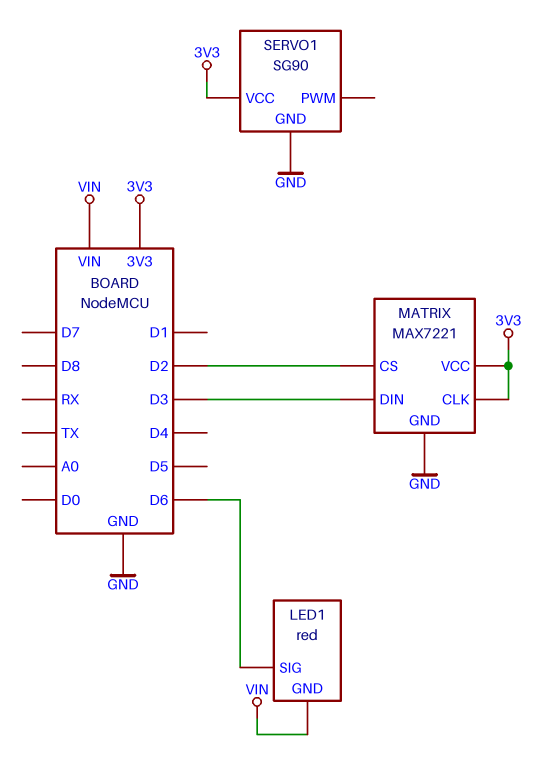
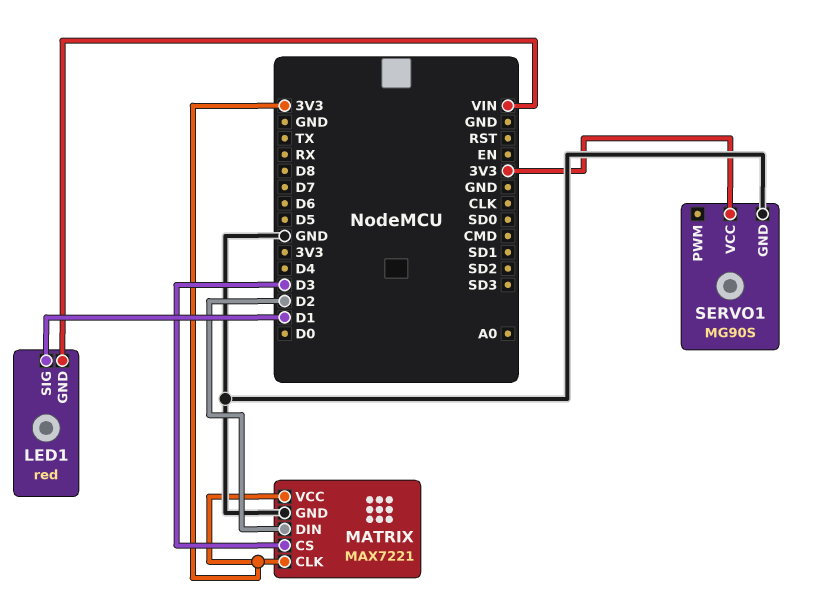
LED1 pin SIG: D6 -> D1
MATRIX pin CS: D2 -> D3
MATRIX pin DIN: D3 -> D2
SERVO1: SG90 -> MG90S

